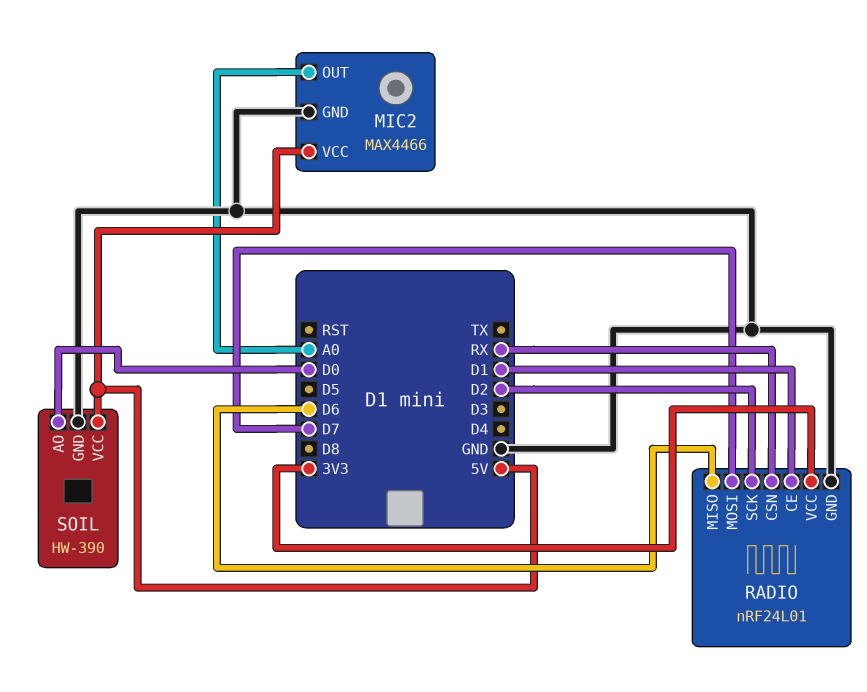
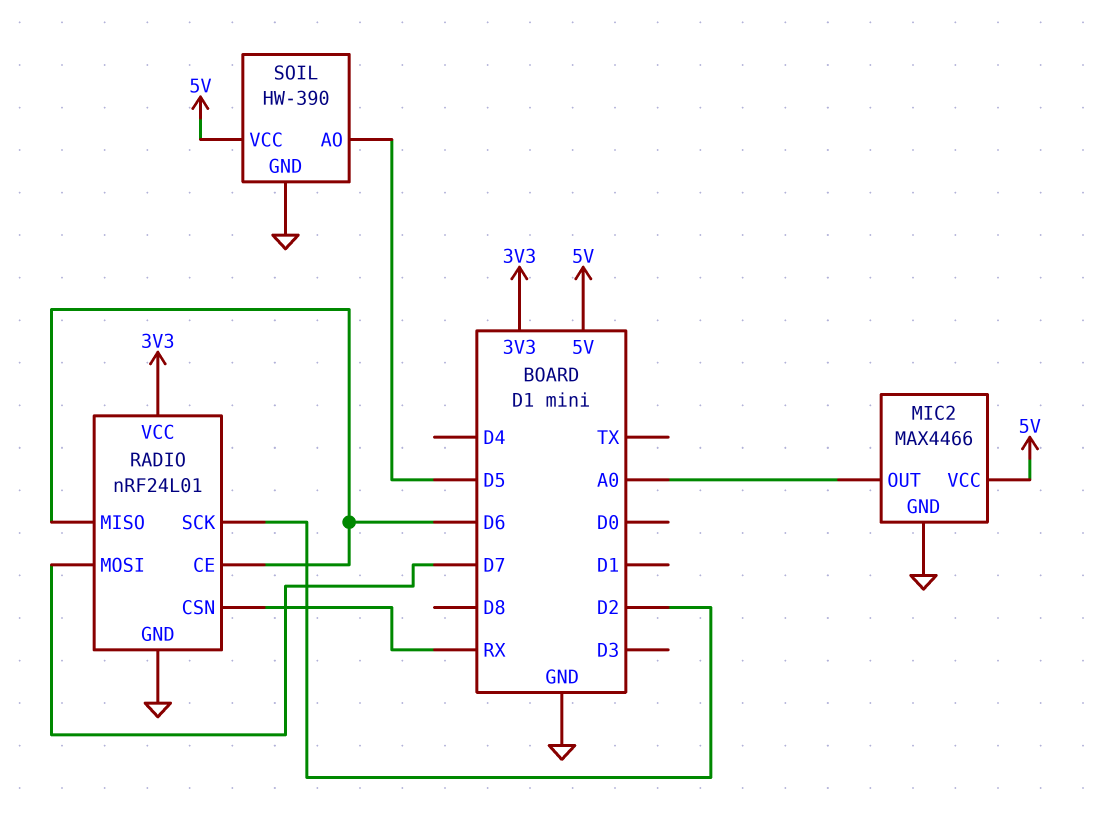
RADIO pin CE: D1 -> D6
SOIL pin AO: D0 -> D5

